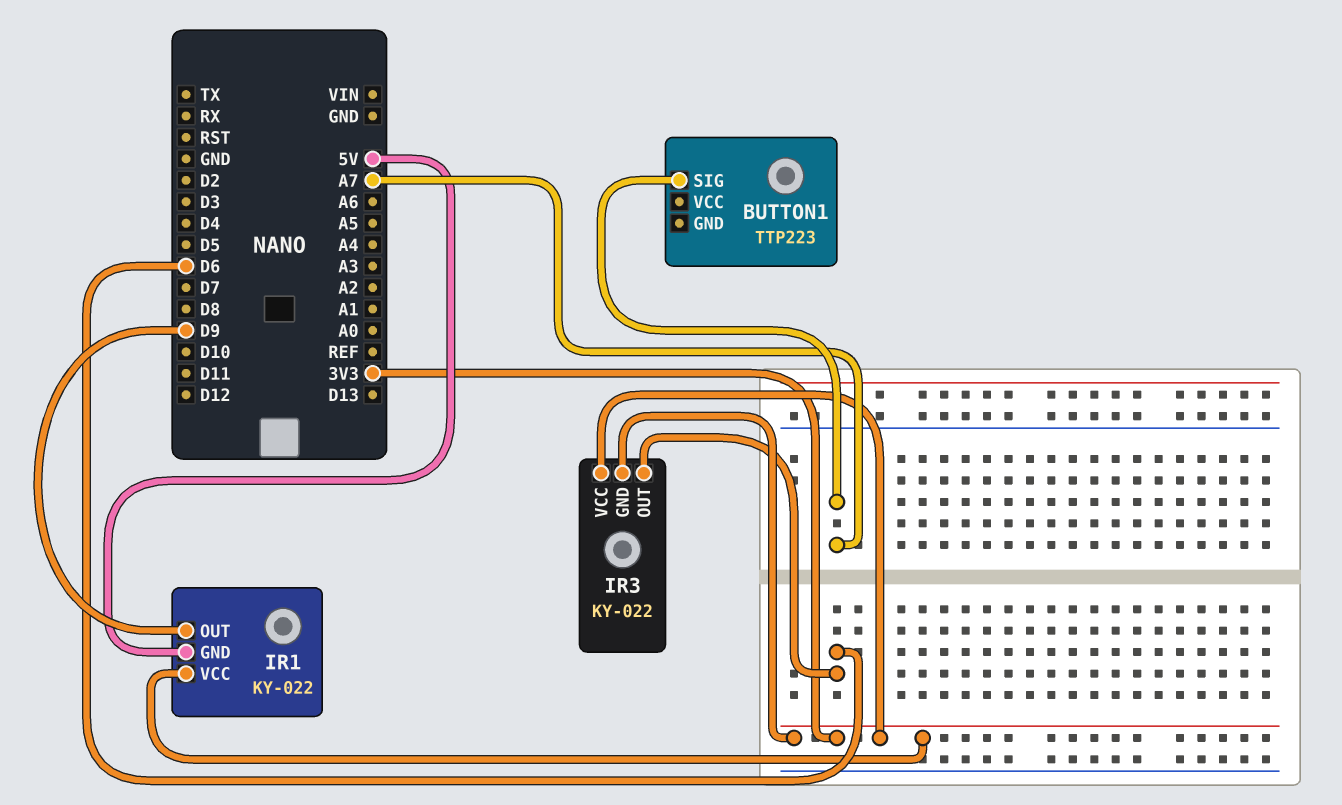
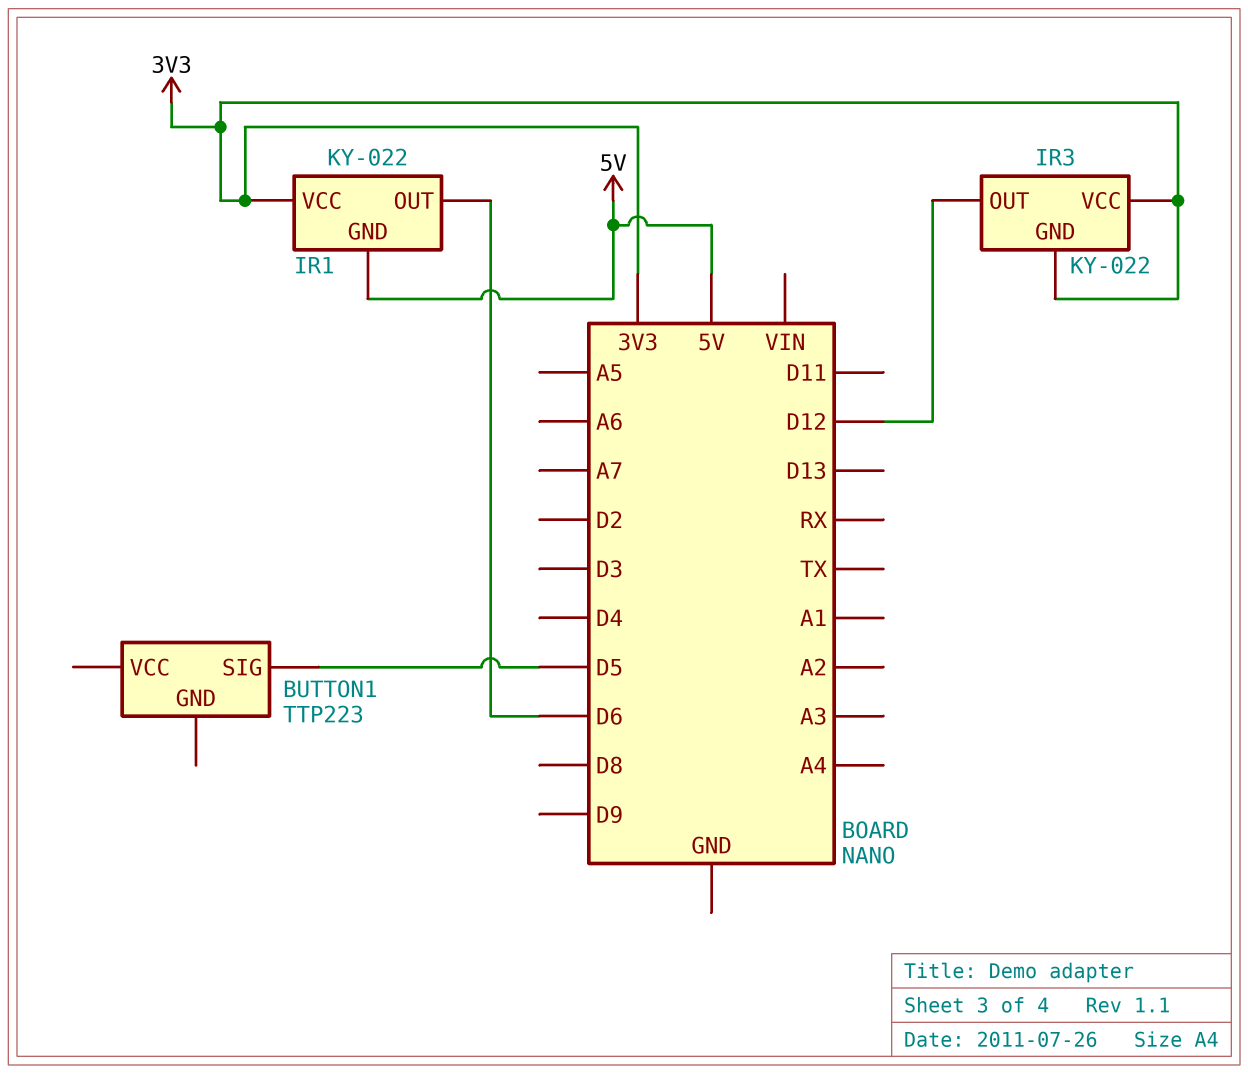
BUTTON1 pin SIG: A7 -> D5
IR1 pin OUT: D9 -> D6
IR3 pin OUT: D6 -> D12

